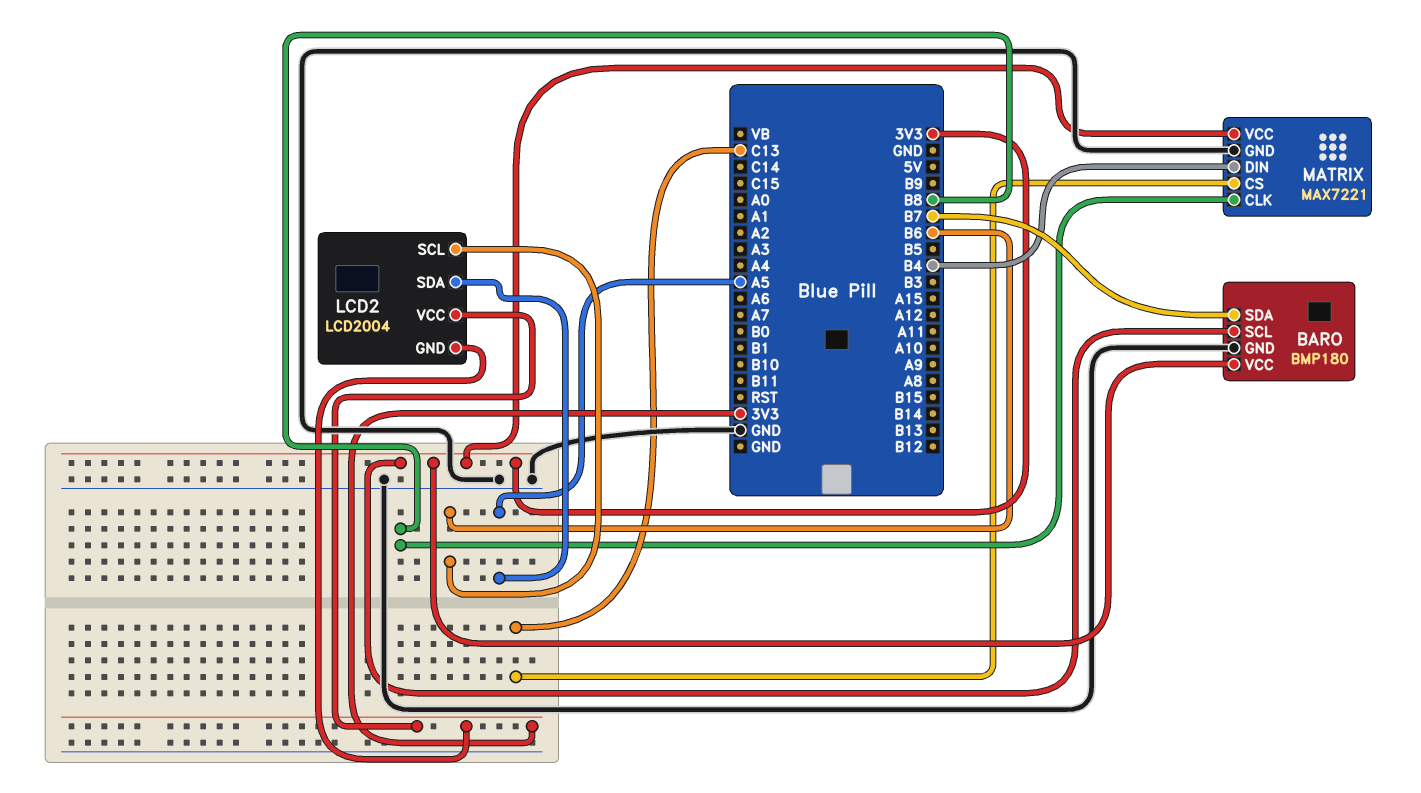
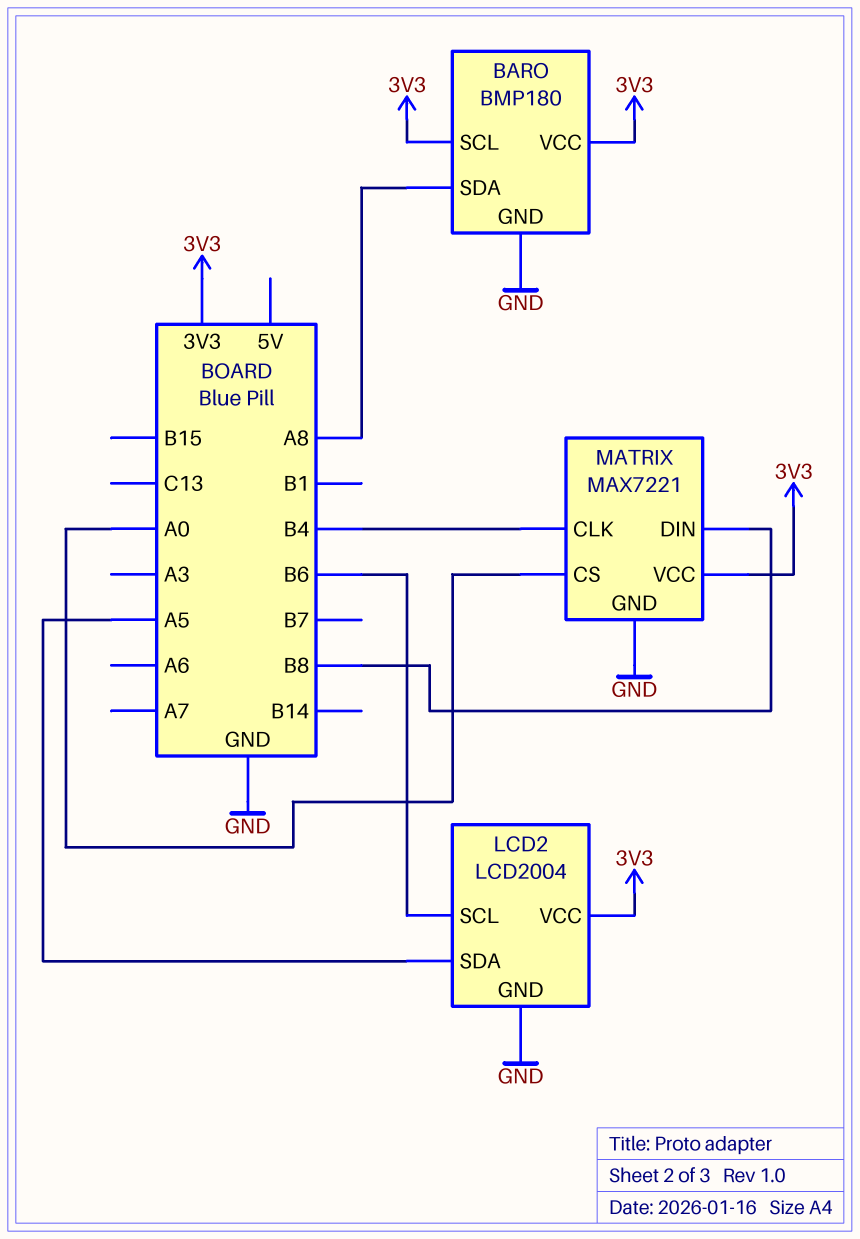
BARO pin SDA: B7 -> A8
LCD2 pin GND: 3V3 -> GND
MATRIX pin CLK: B8 -> B4
MATRIX pin CS: C13 -> A0
MATRIX pin DIN: B4 -> B8

